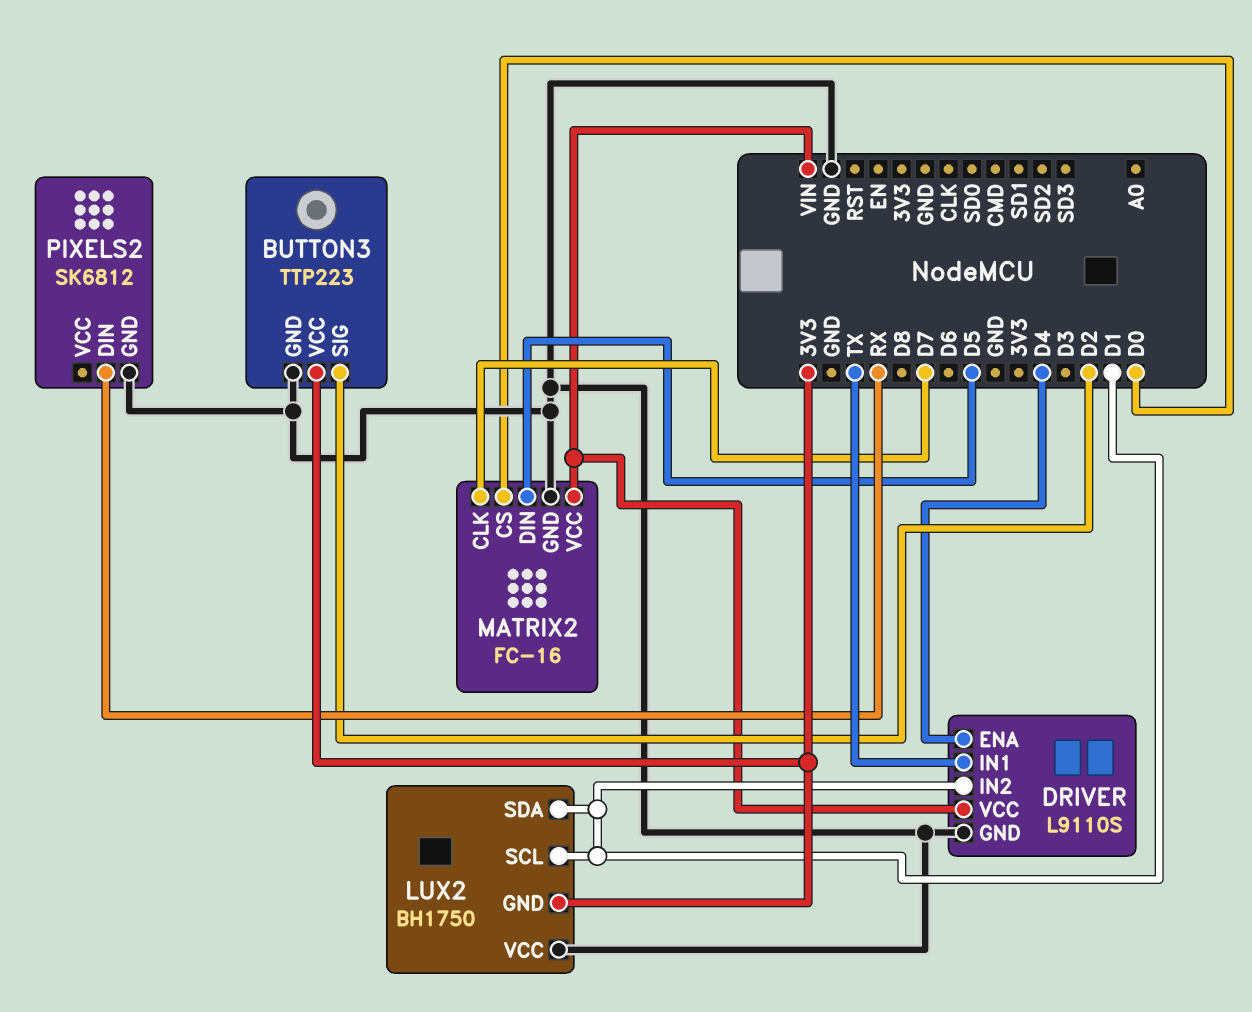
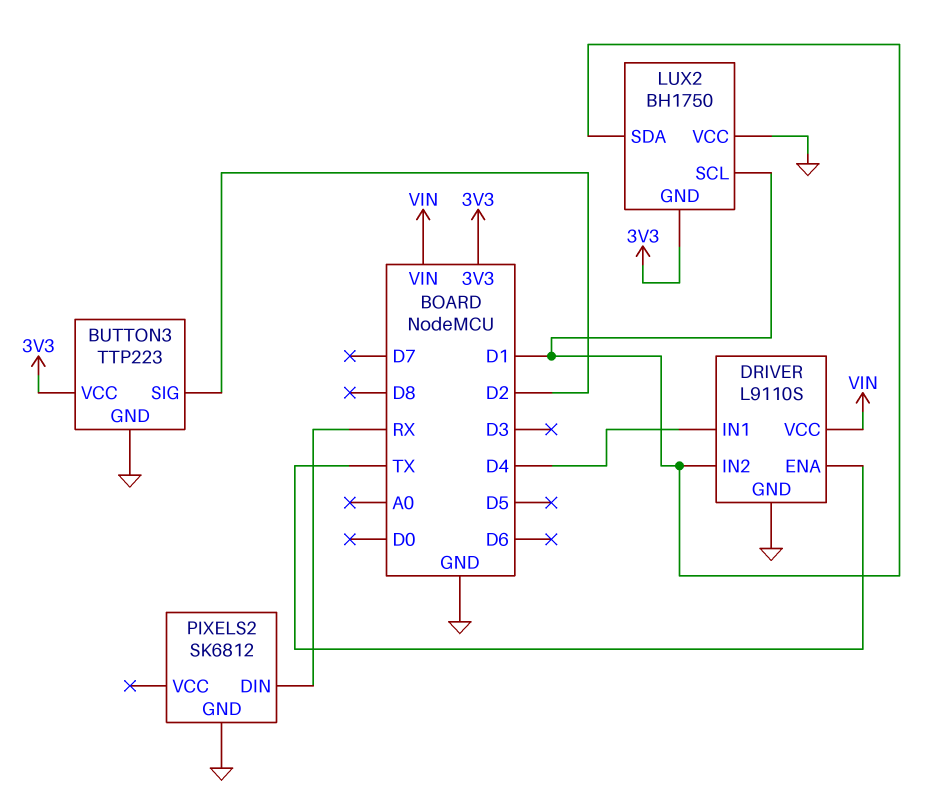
DRIVER pin ENA: D4 -> TX
DRIVER pin IN1: TX -> D4
MATRIX2: FC-16 -> none
MATRIX2 pin CLK: D7 -> none
MATRIX2 pin CS: D0 -> none
MATRIX2 pin DIN: D5 -> none
MATRIX2 pin GND: GND -> none
MATRIX2 pin VCC: VIN -> none

